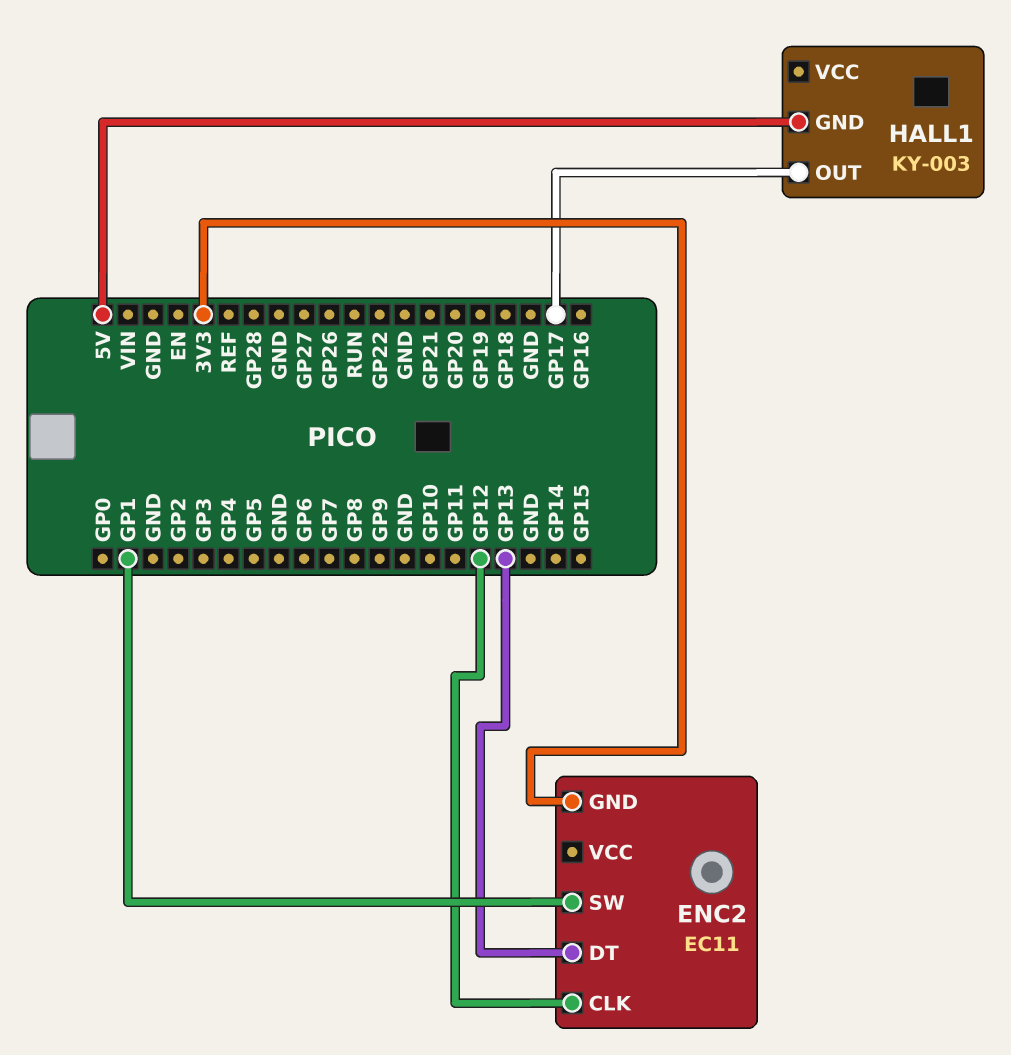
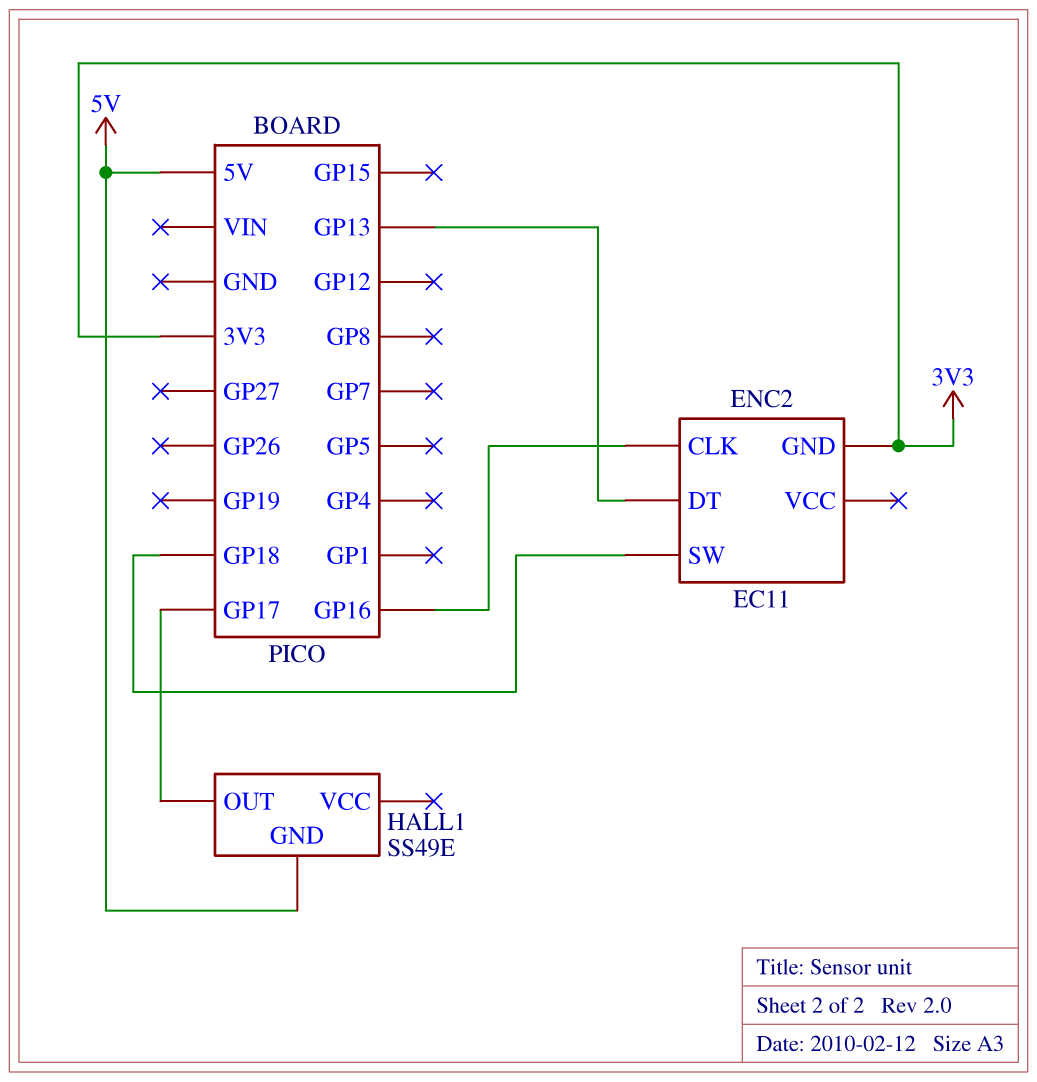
ENC2 pin CLK: GP12 -> GP16
ENC2 pin SW: GP1 -> GP18
HALL1: KY-003 -> SS49E

